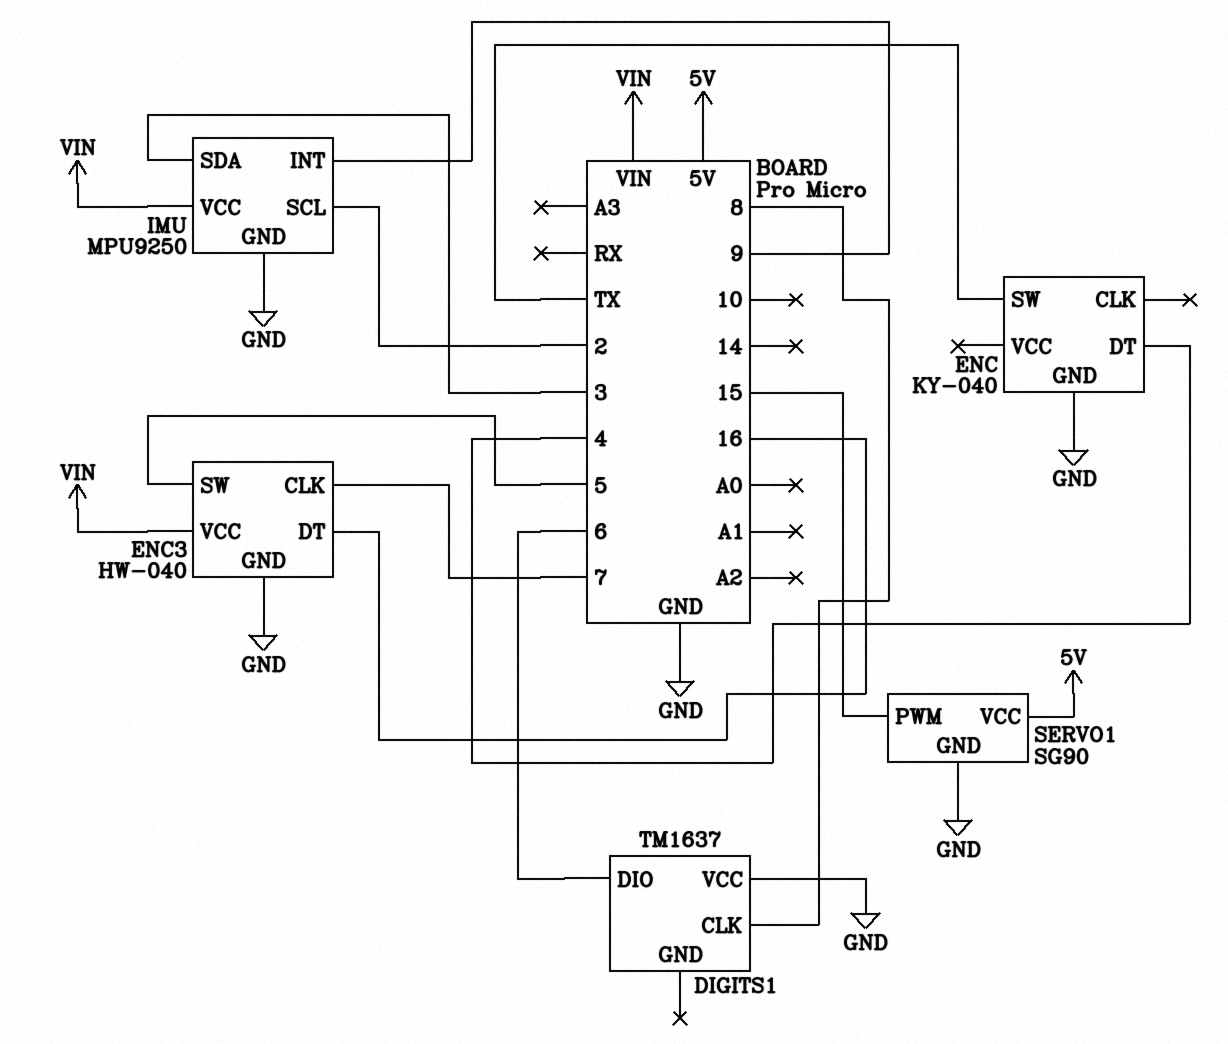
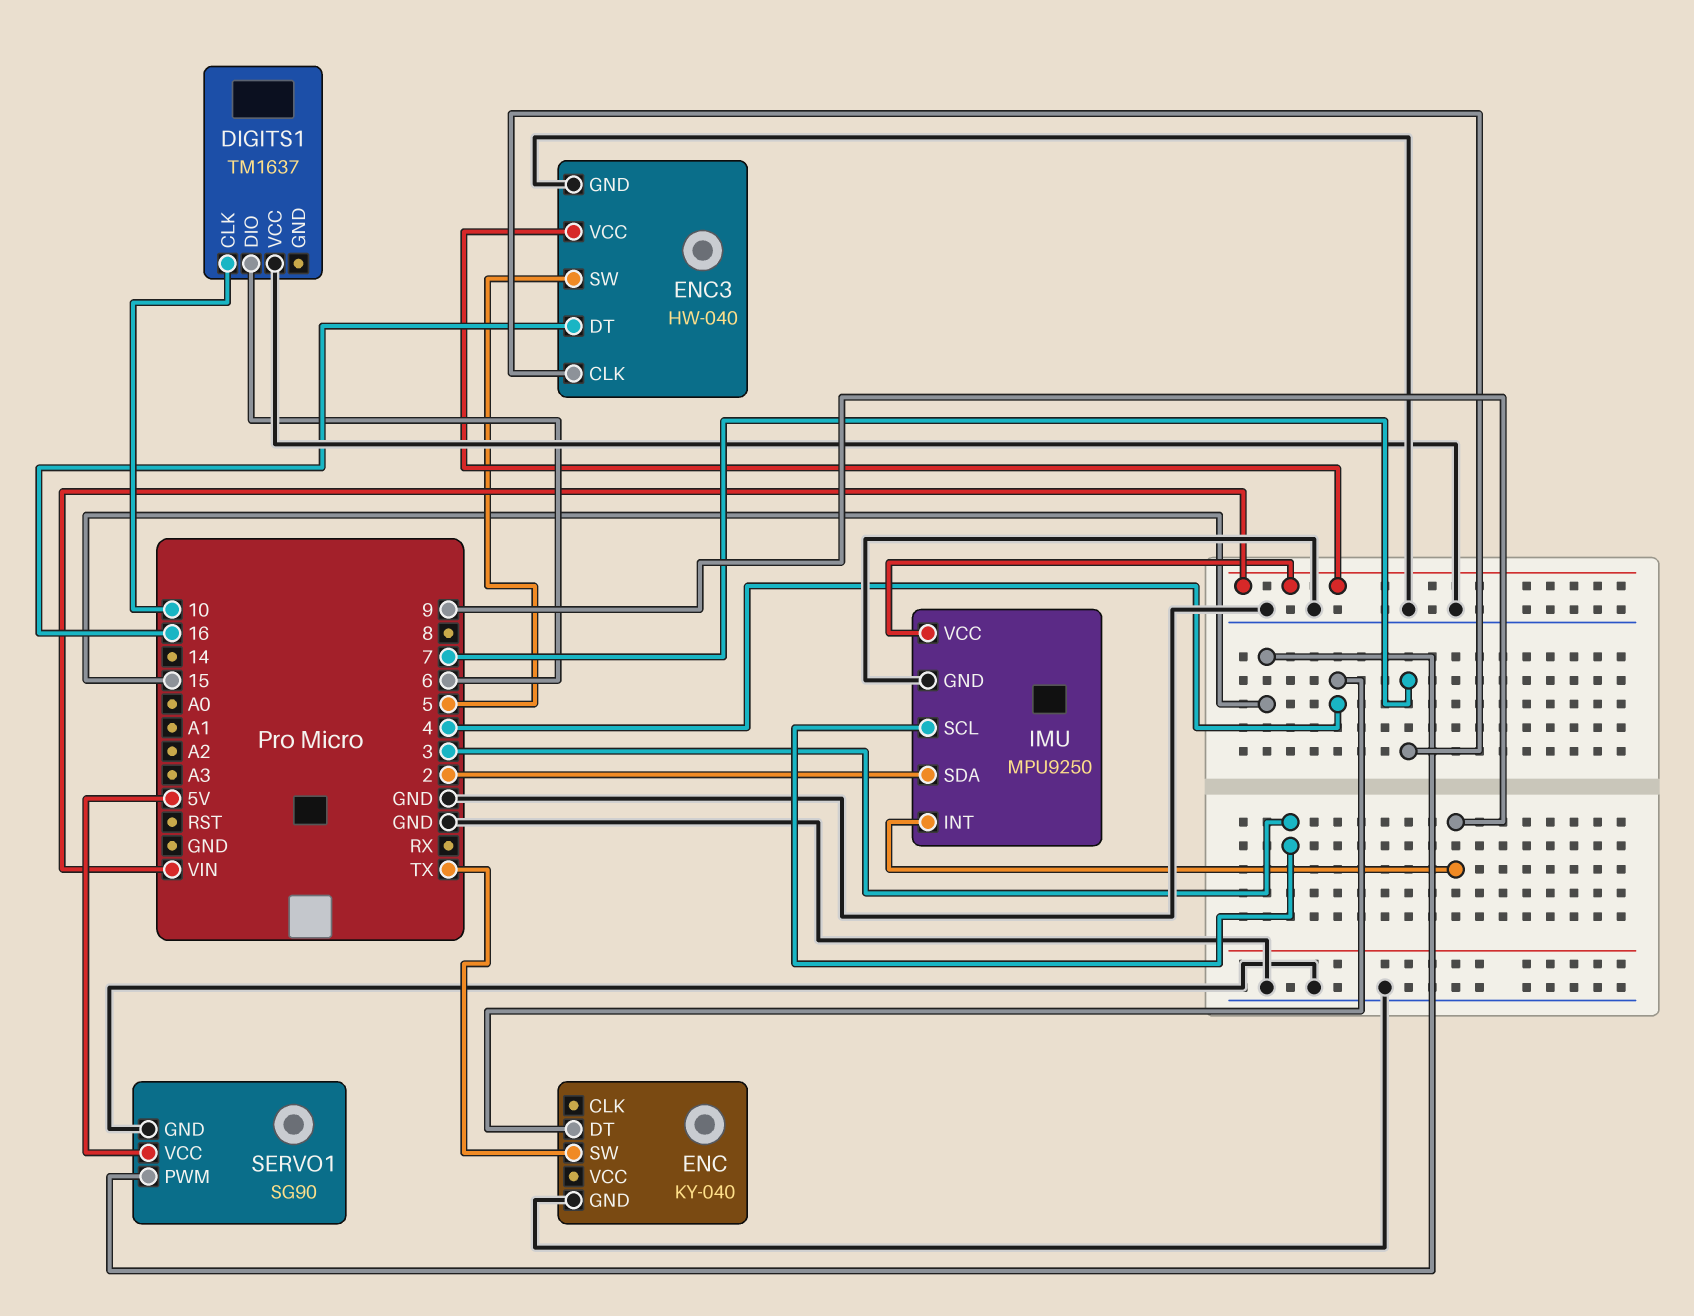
DIGITS1 pin CLK: 8 -> 10
IMU pin SCL: 2 -> 3
IMU pin SDA: 3 -> 2

